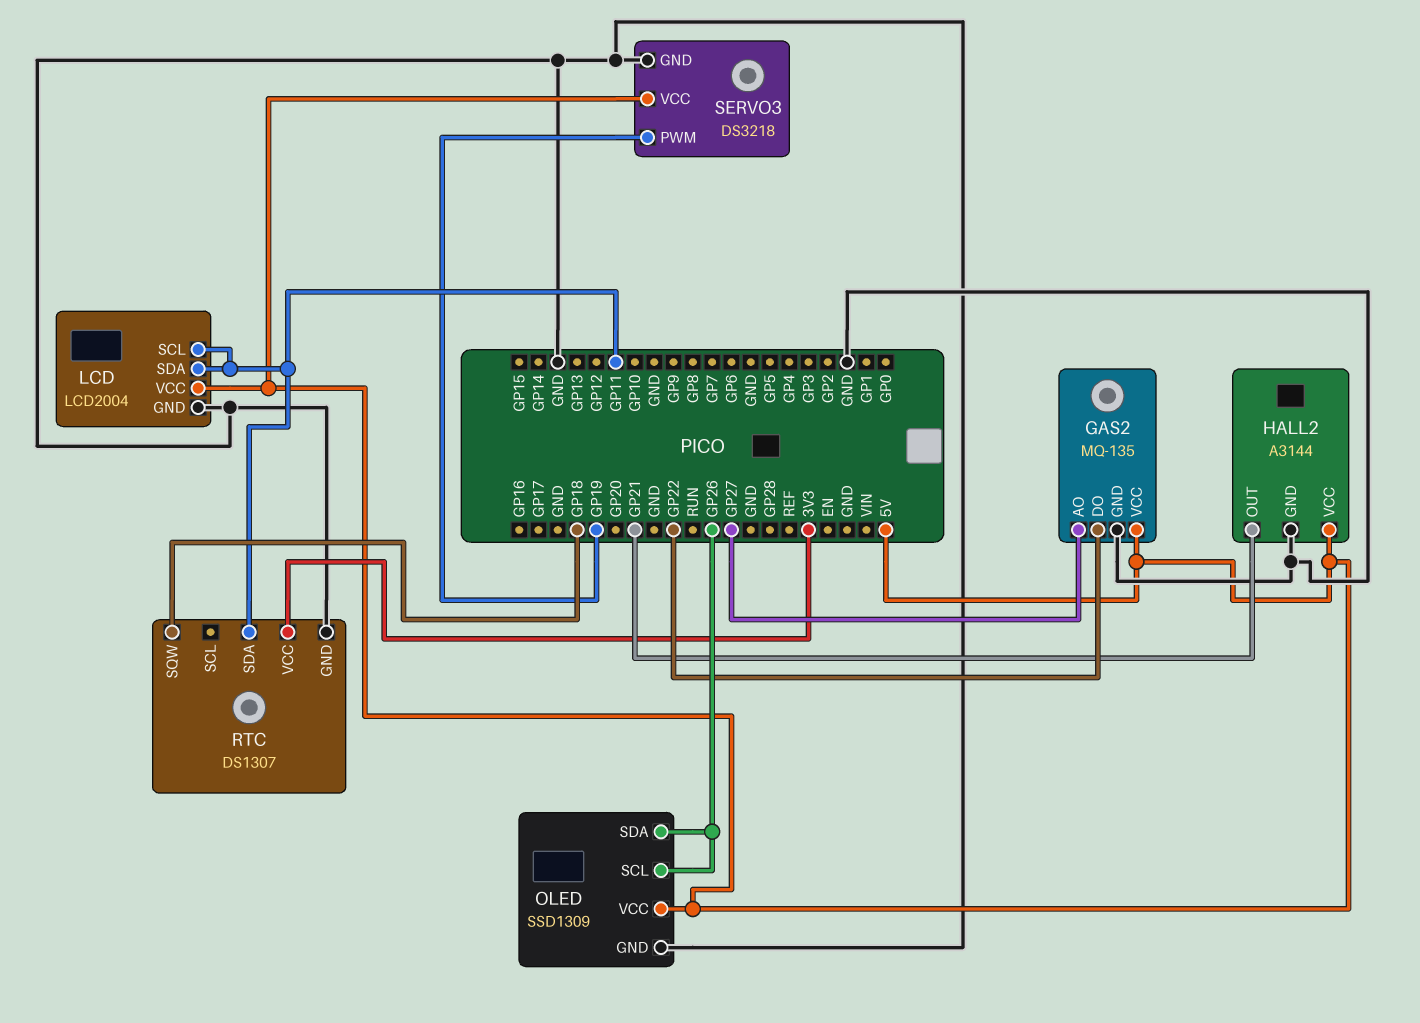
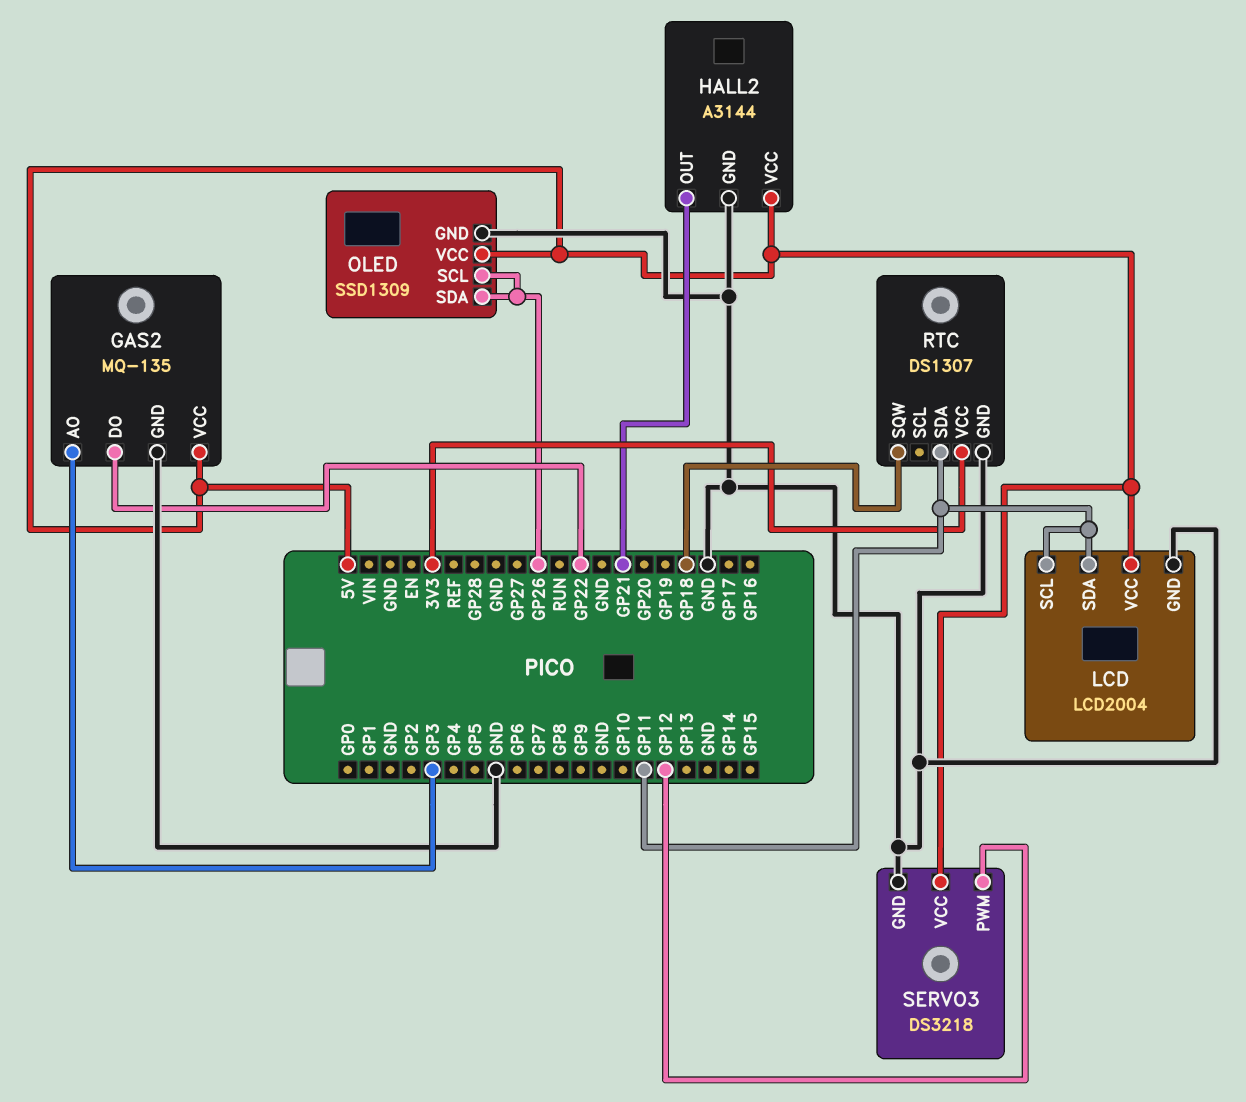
GAS2 pin AO: GP27 -> GP3
SERVO3 pin PWM: GP19 -> GP12

